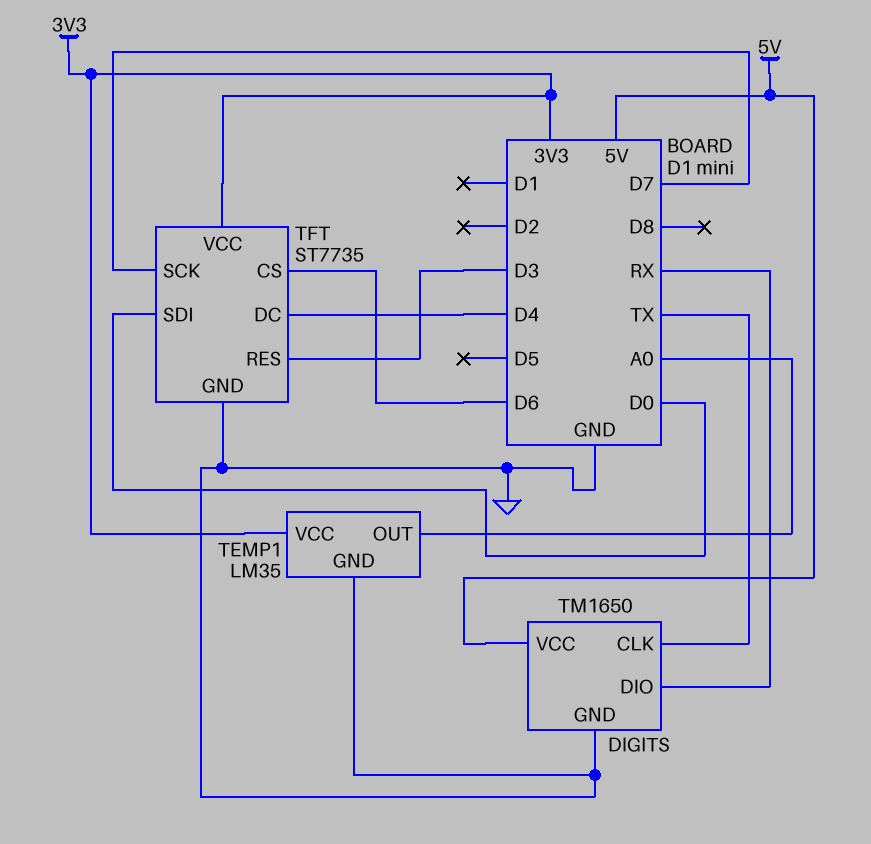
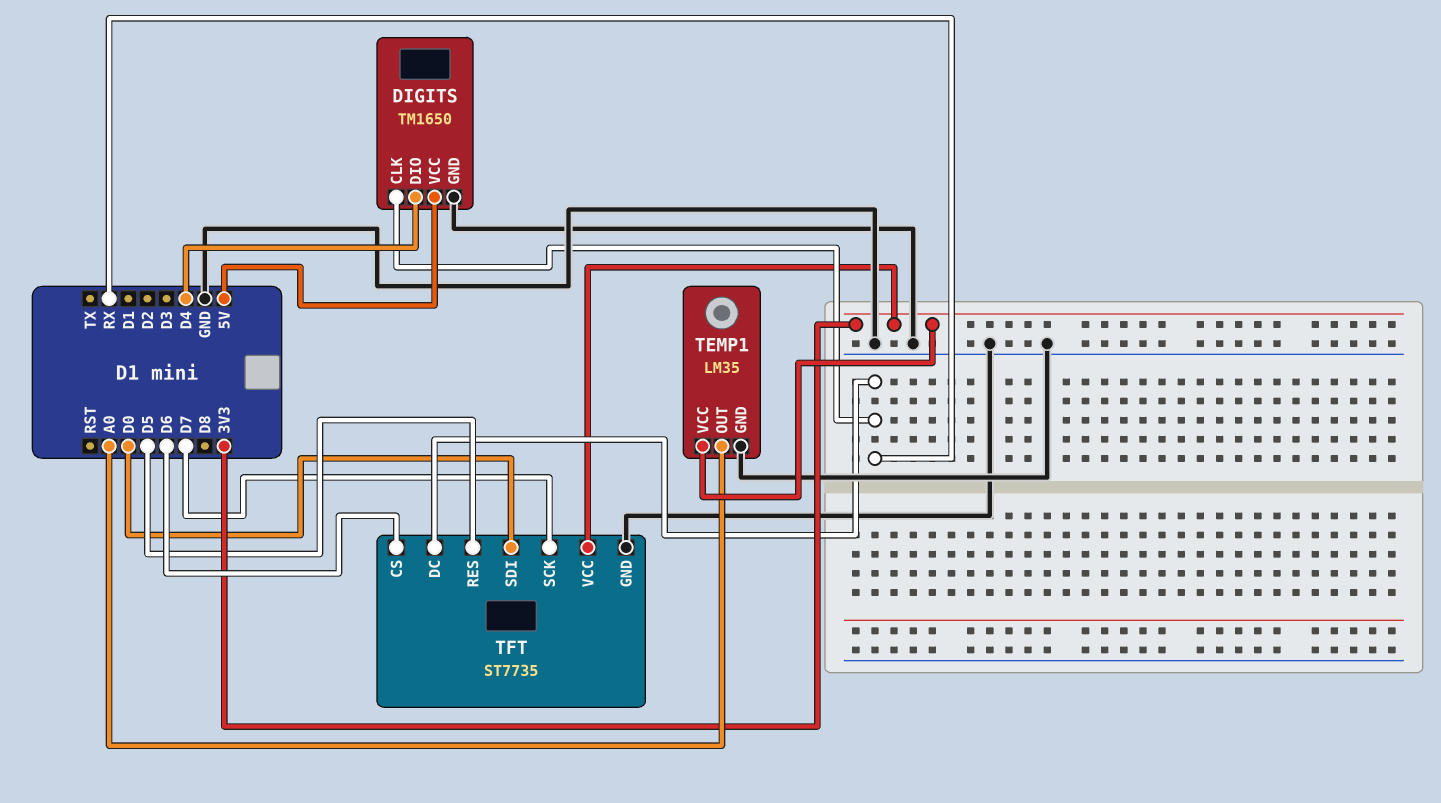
DIGITS pin CLK: TX -> RX
DIGITS pin DIO: RX -> D4
TFT pin DC: D4 -> RX
TFT pin RES: D3 -> D5

